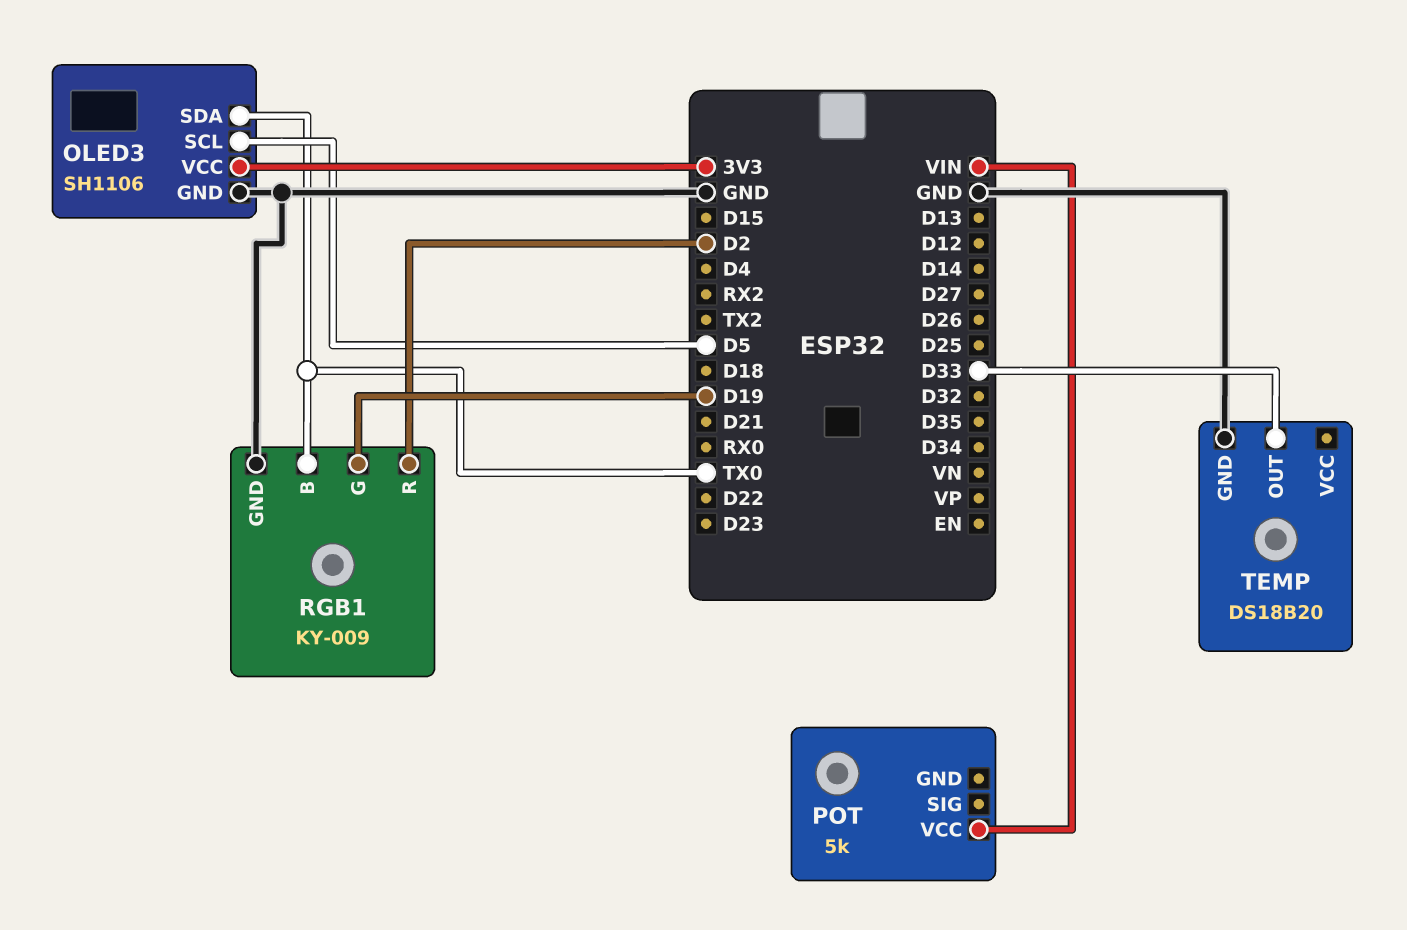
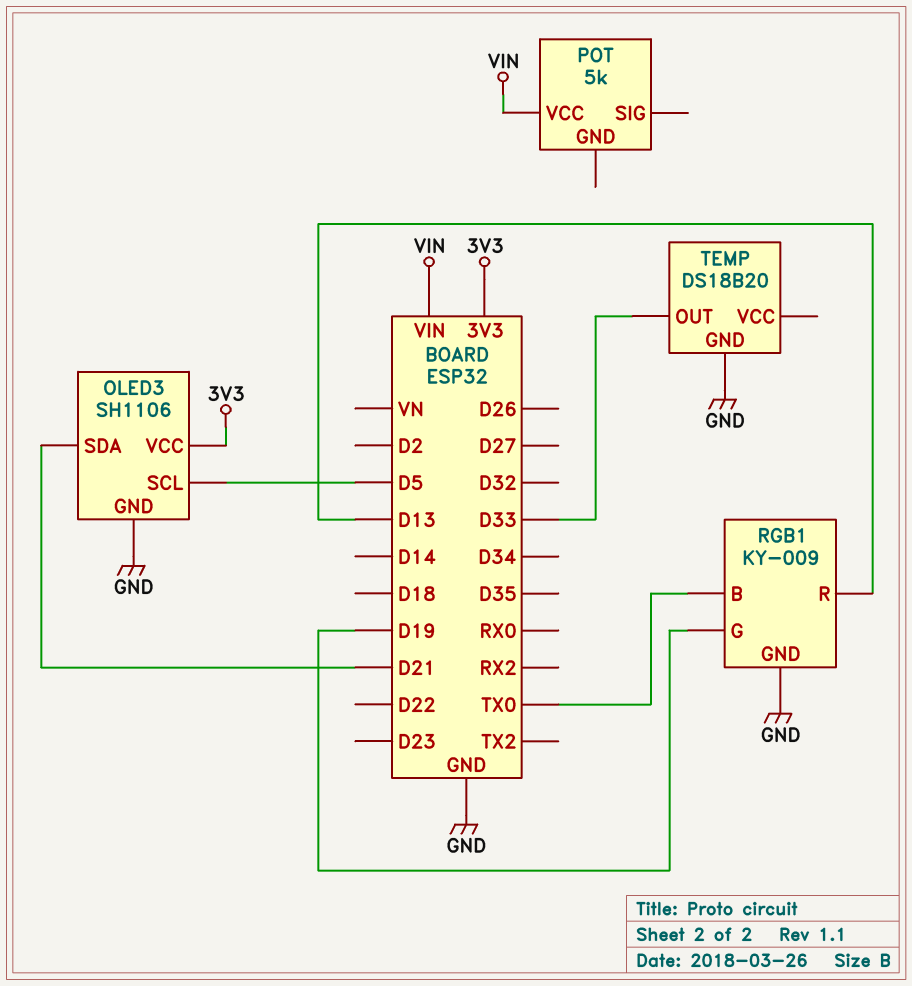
OLED3 pin SDA: TX0 -> D21
RGB1 pin R: D2 -> D13

